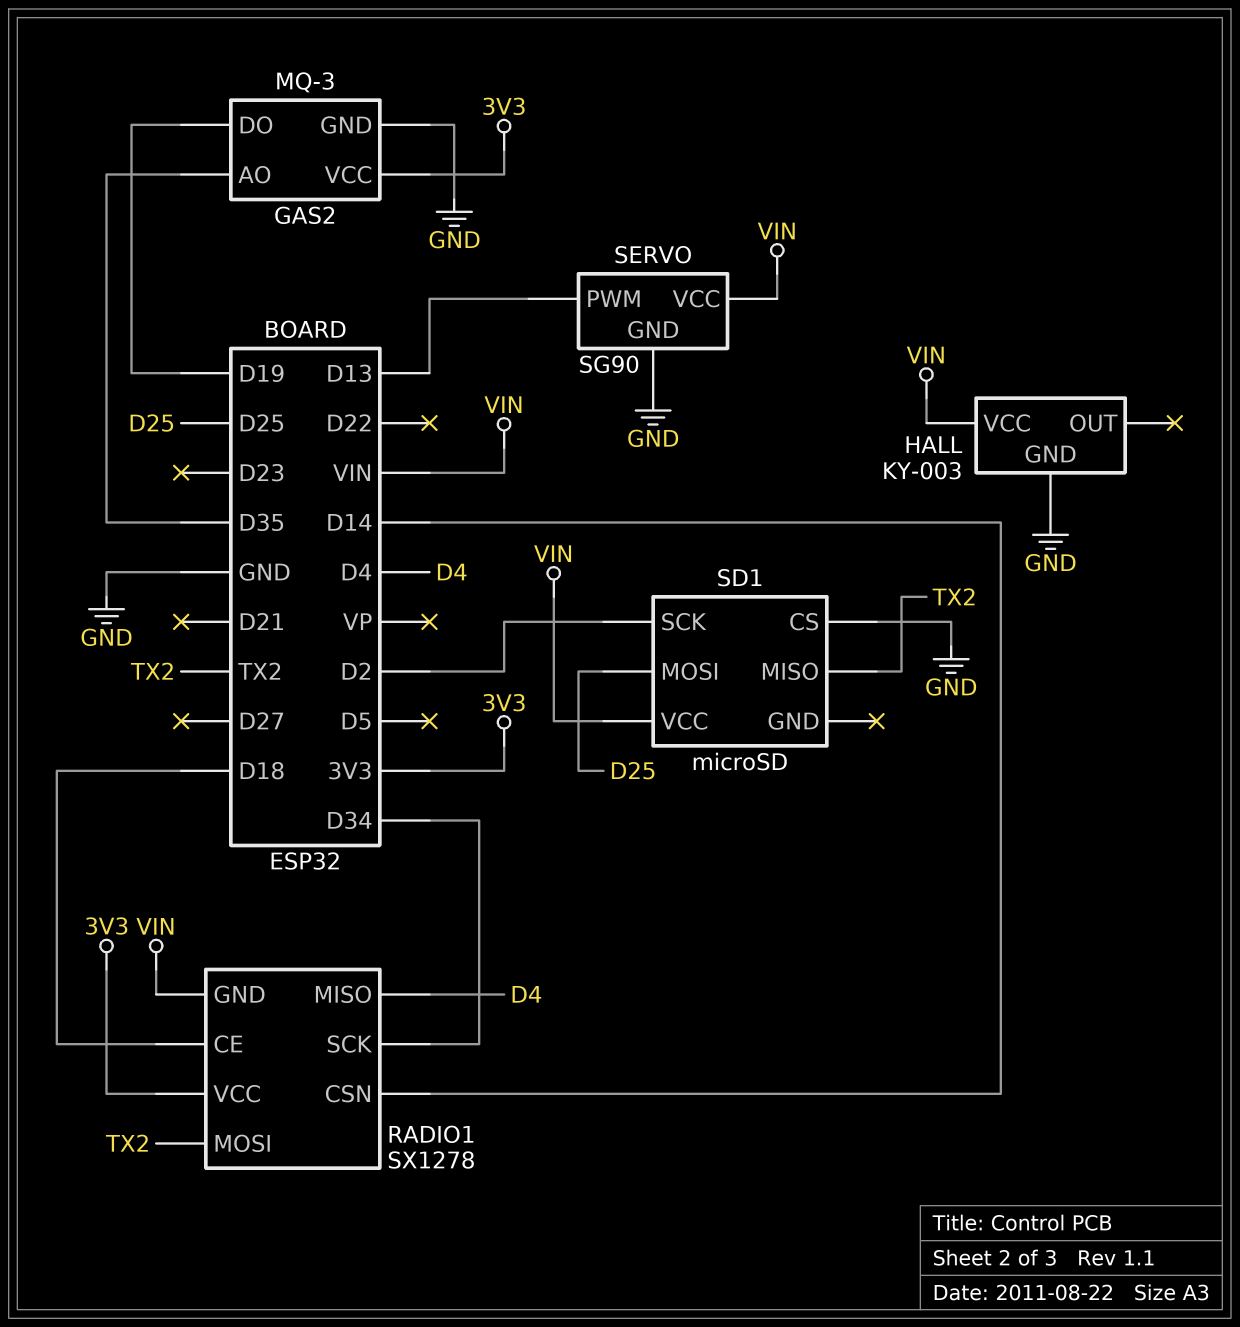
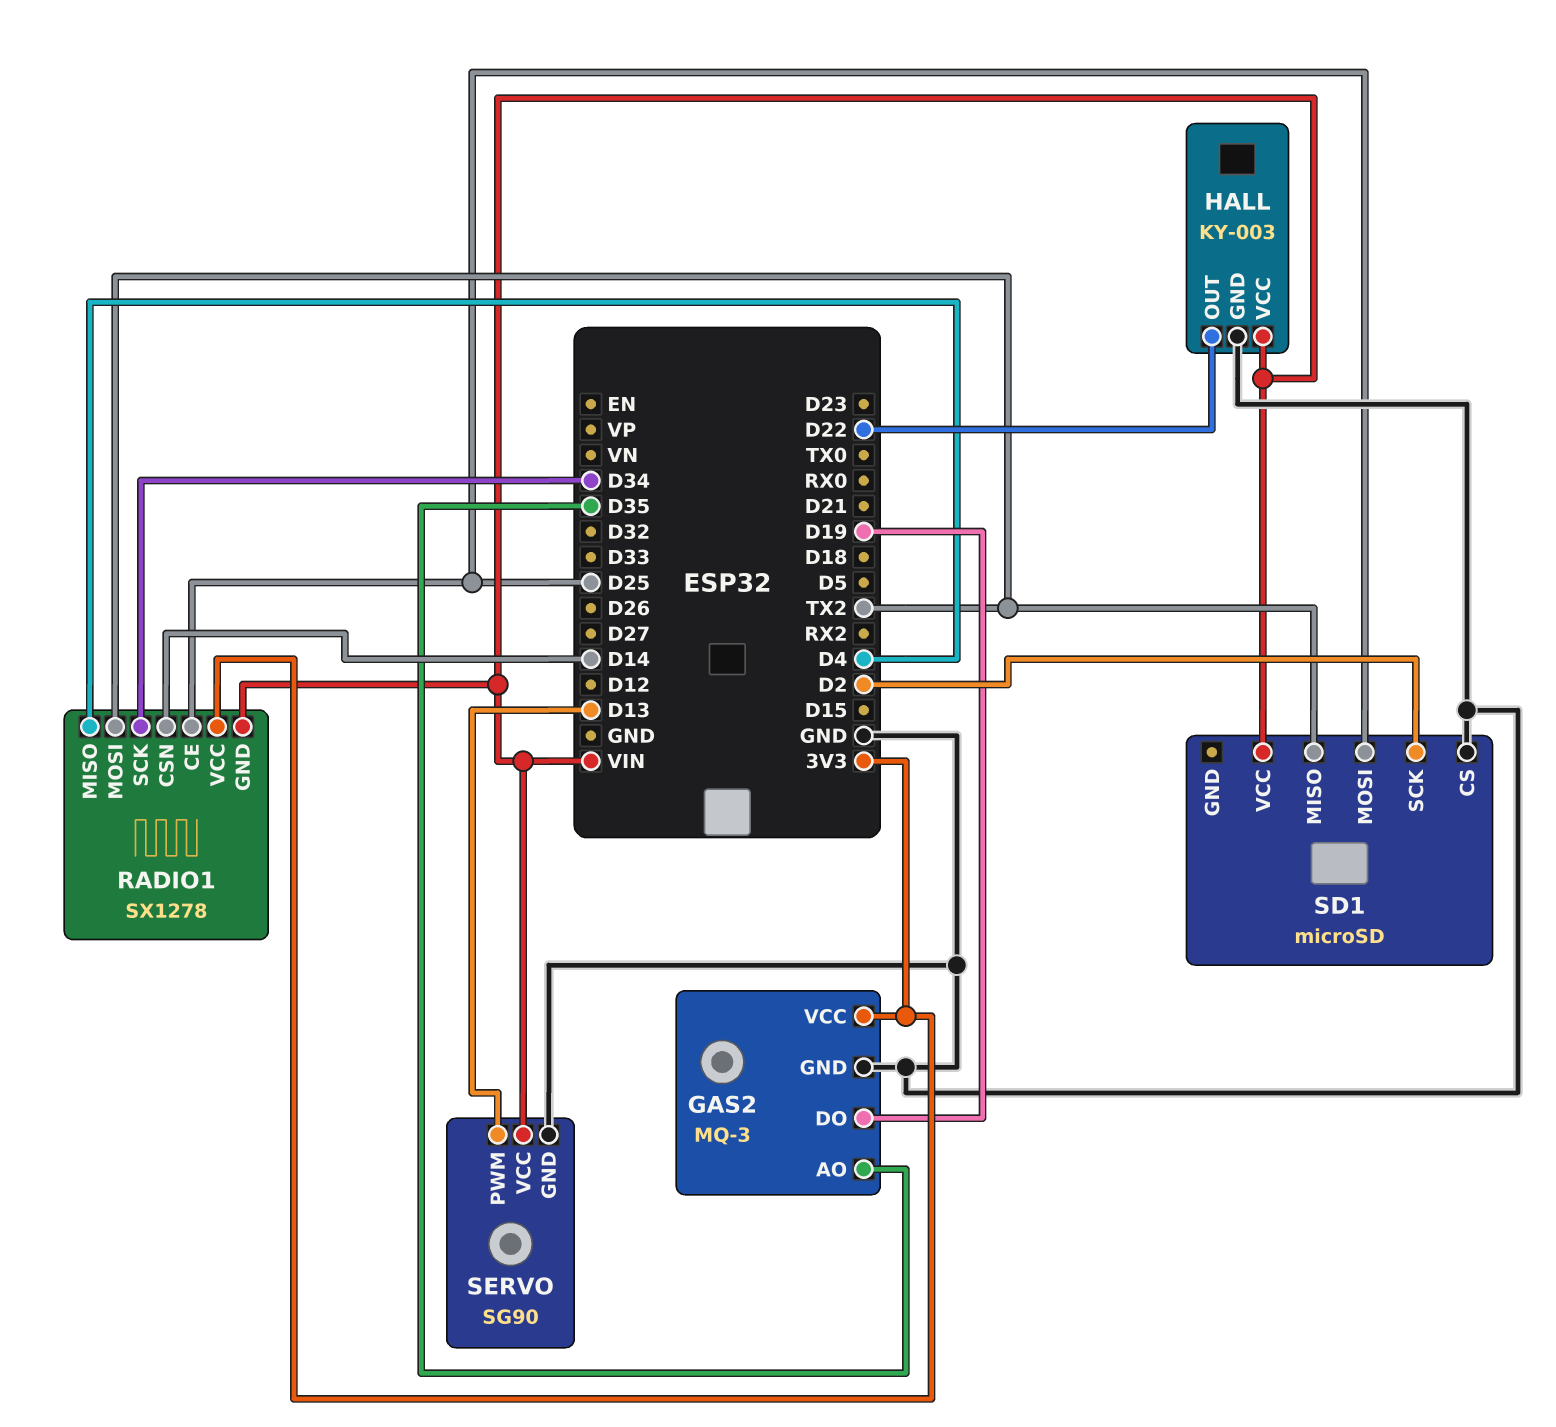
HALL pin OUT: none -> D22
RADIO1 pin CE: D18 -> D25

